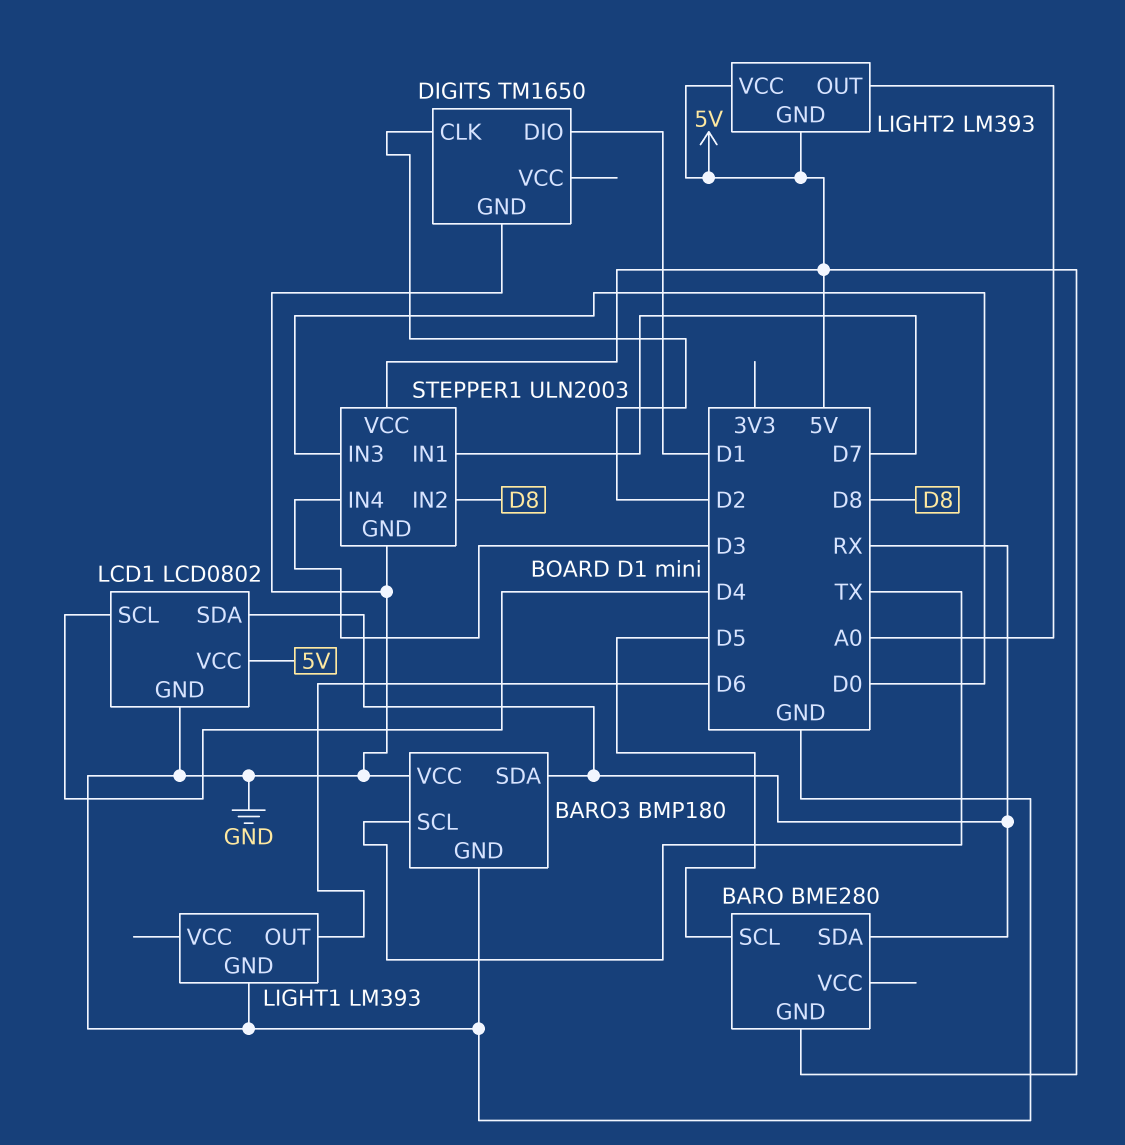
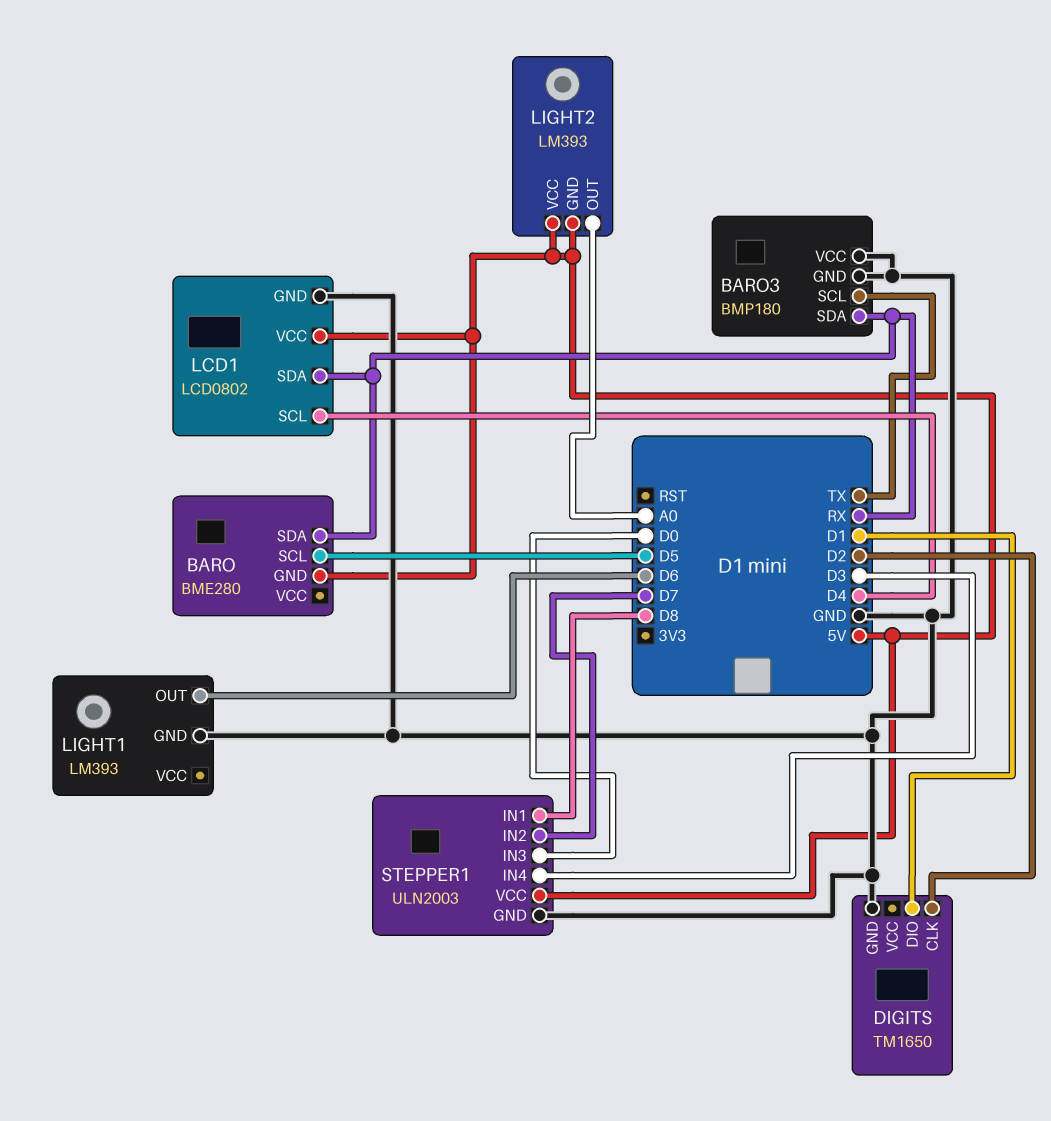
STEPPER1 pin IN1: D7 -> D8
STEPPER1 pin IN2: D8 -> D7

